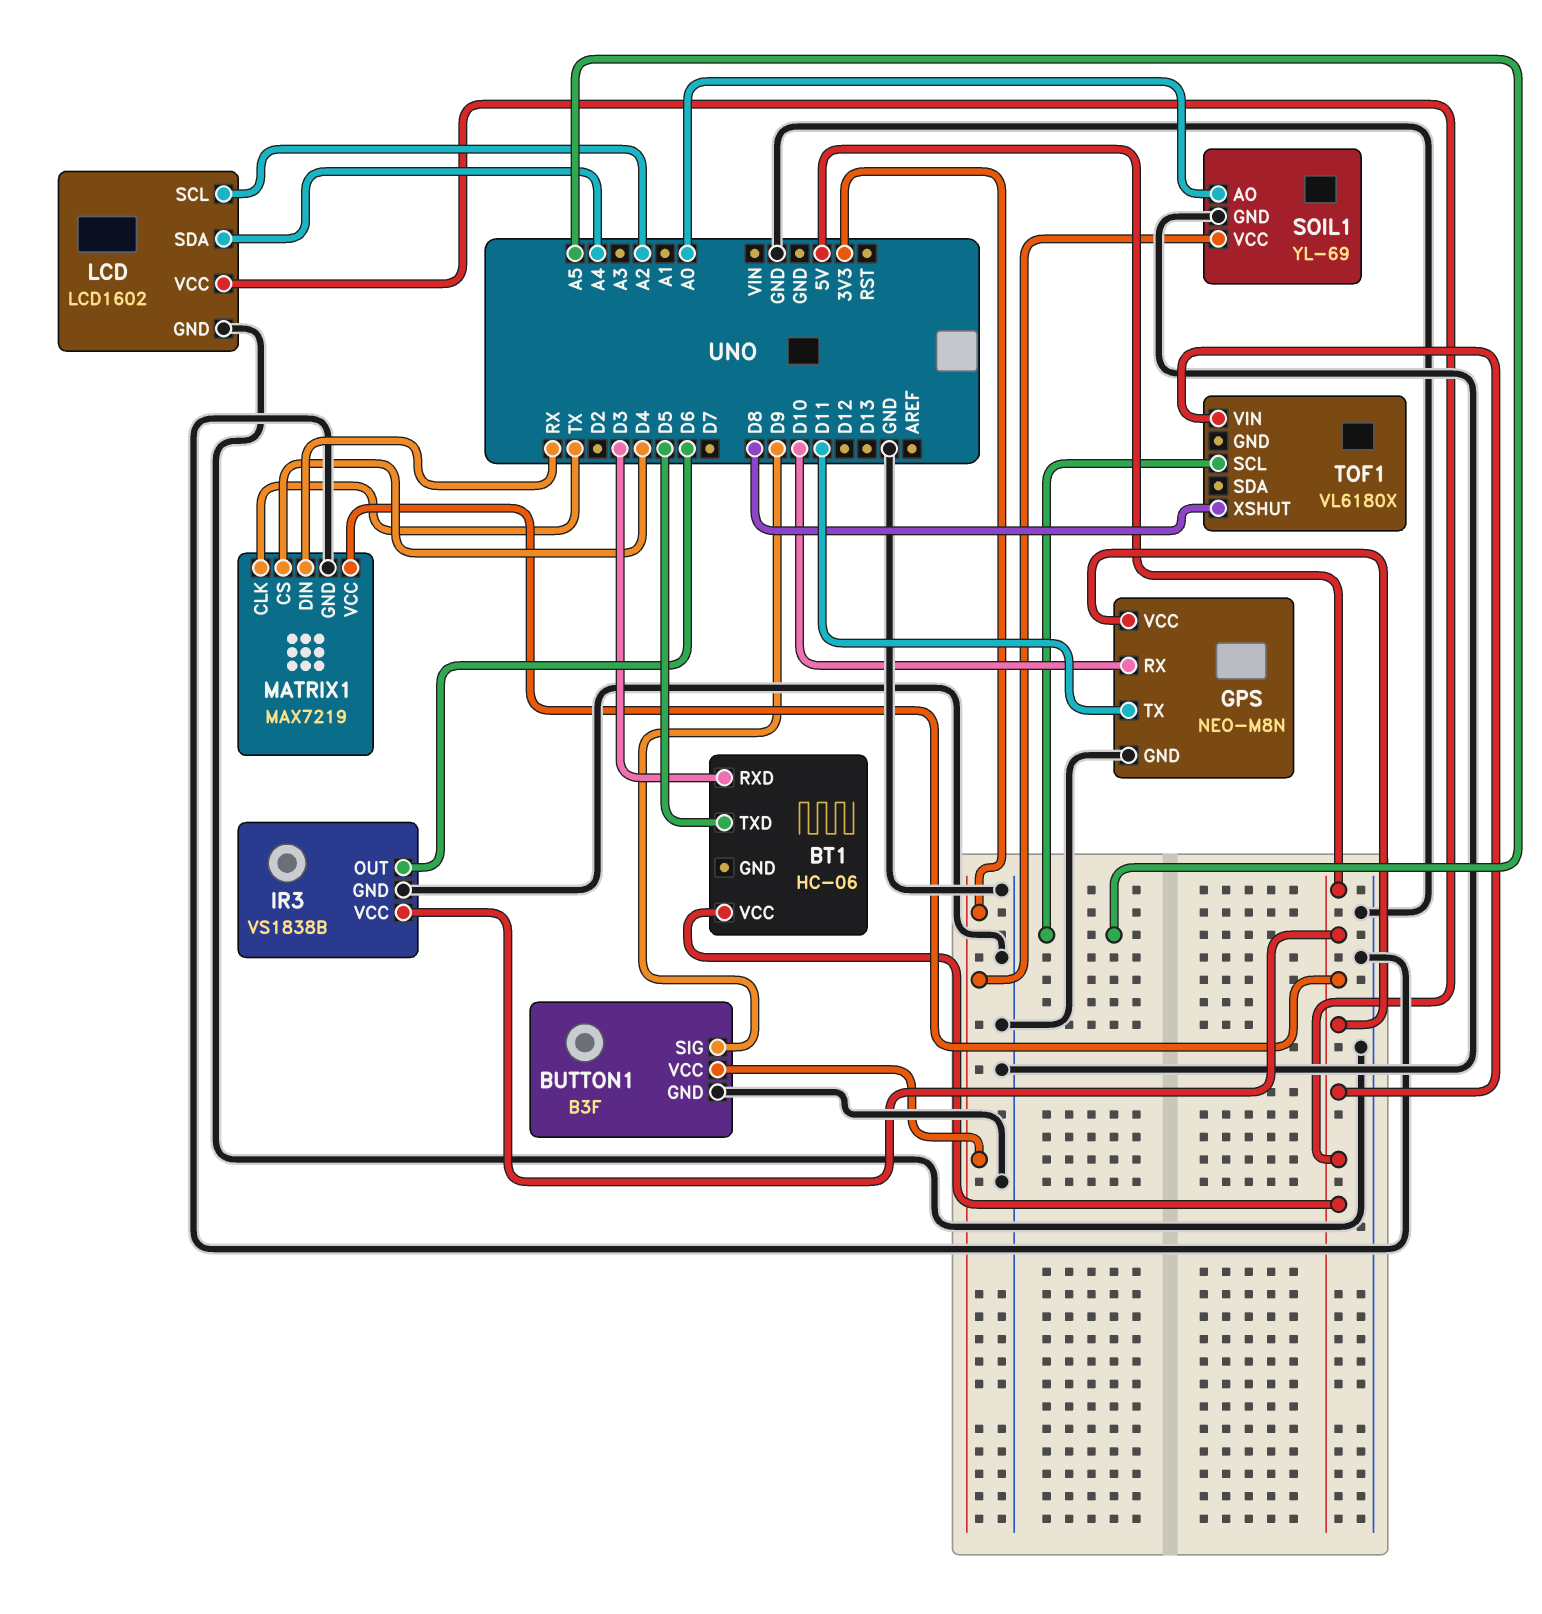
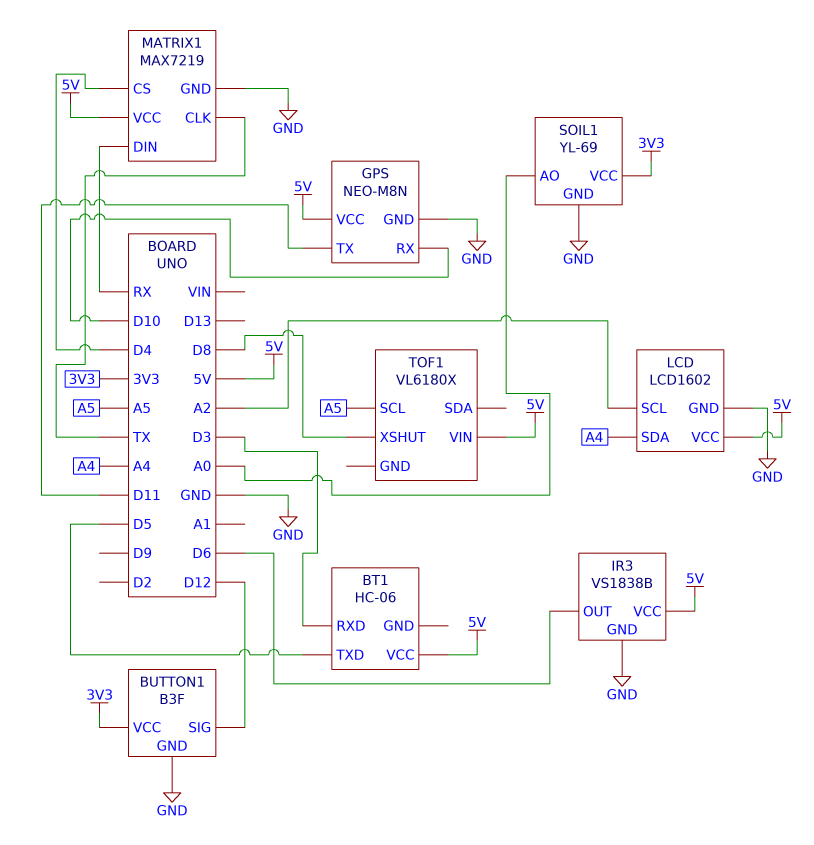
BUTTON1 pin SIG: D9 -> D12

